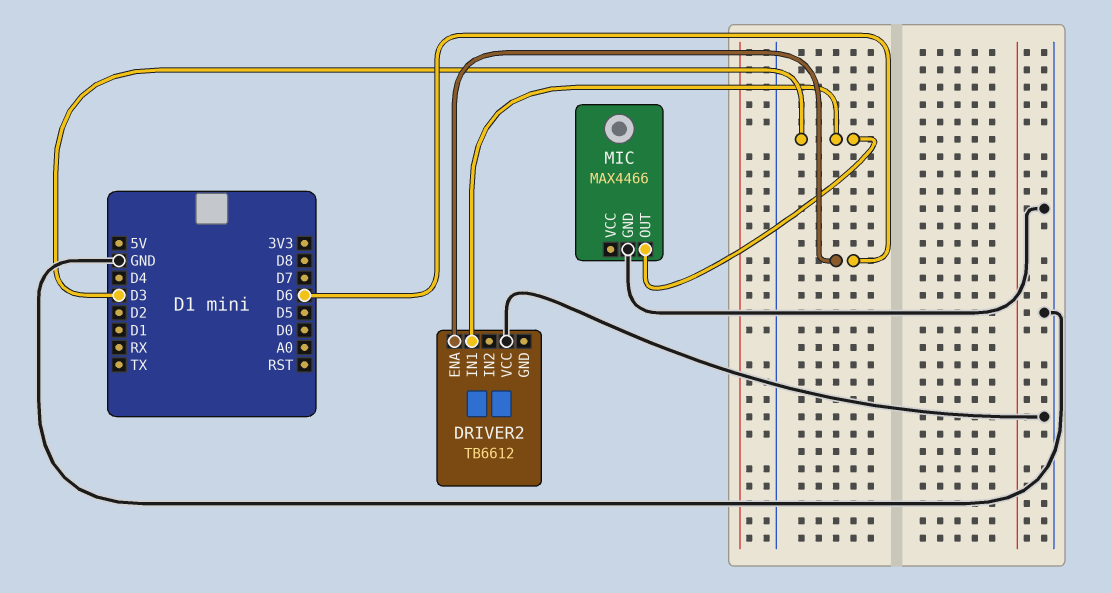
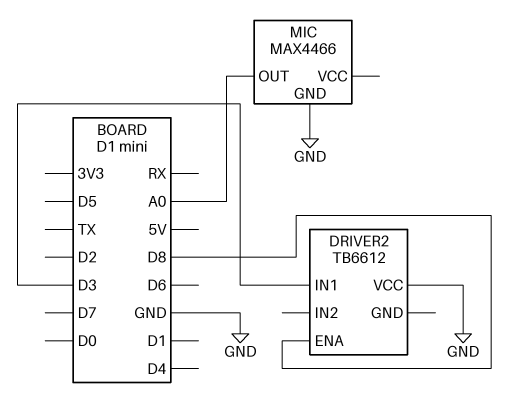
DRIVER2 pin ENA: D6 -> D8
MIC pin OUT: D3 -> A0

